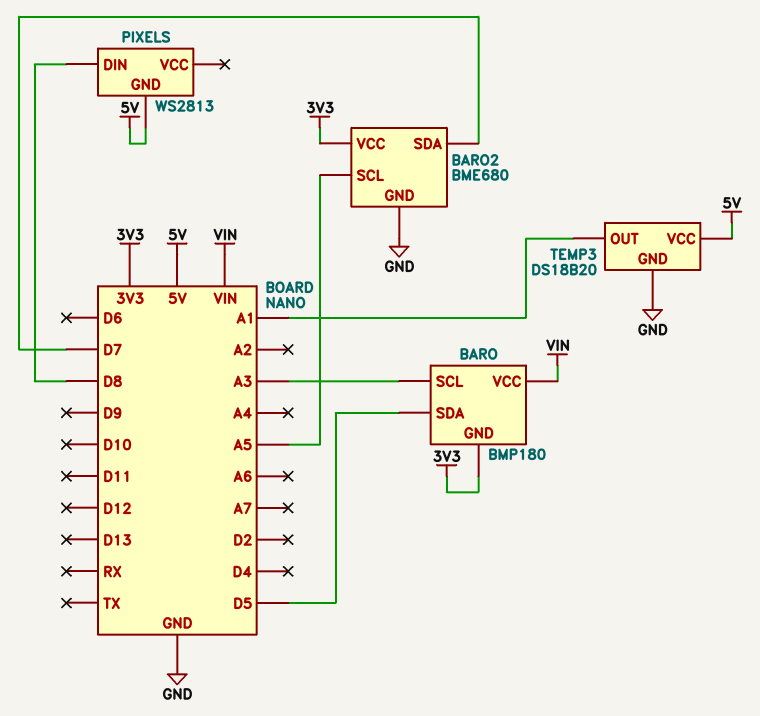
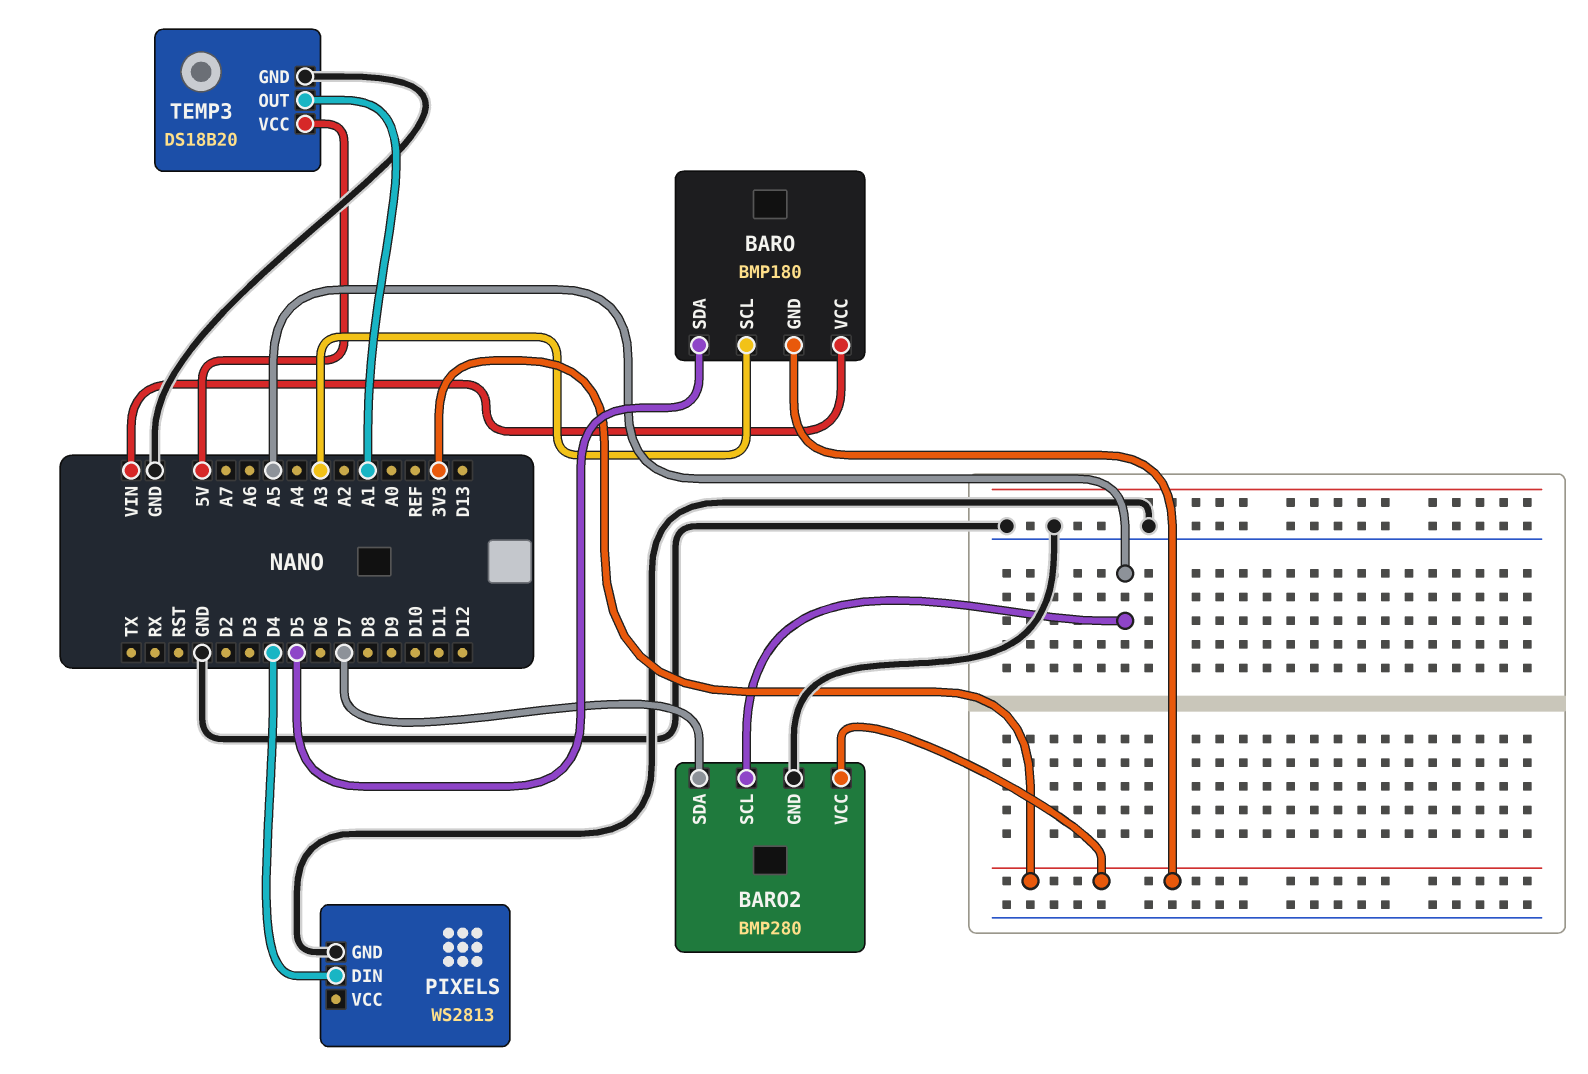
BARO2: BME680 -> BMP280
PIXELS pin DIN: D8 -> D4
PIXELS pin GND: 5V -> GND

